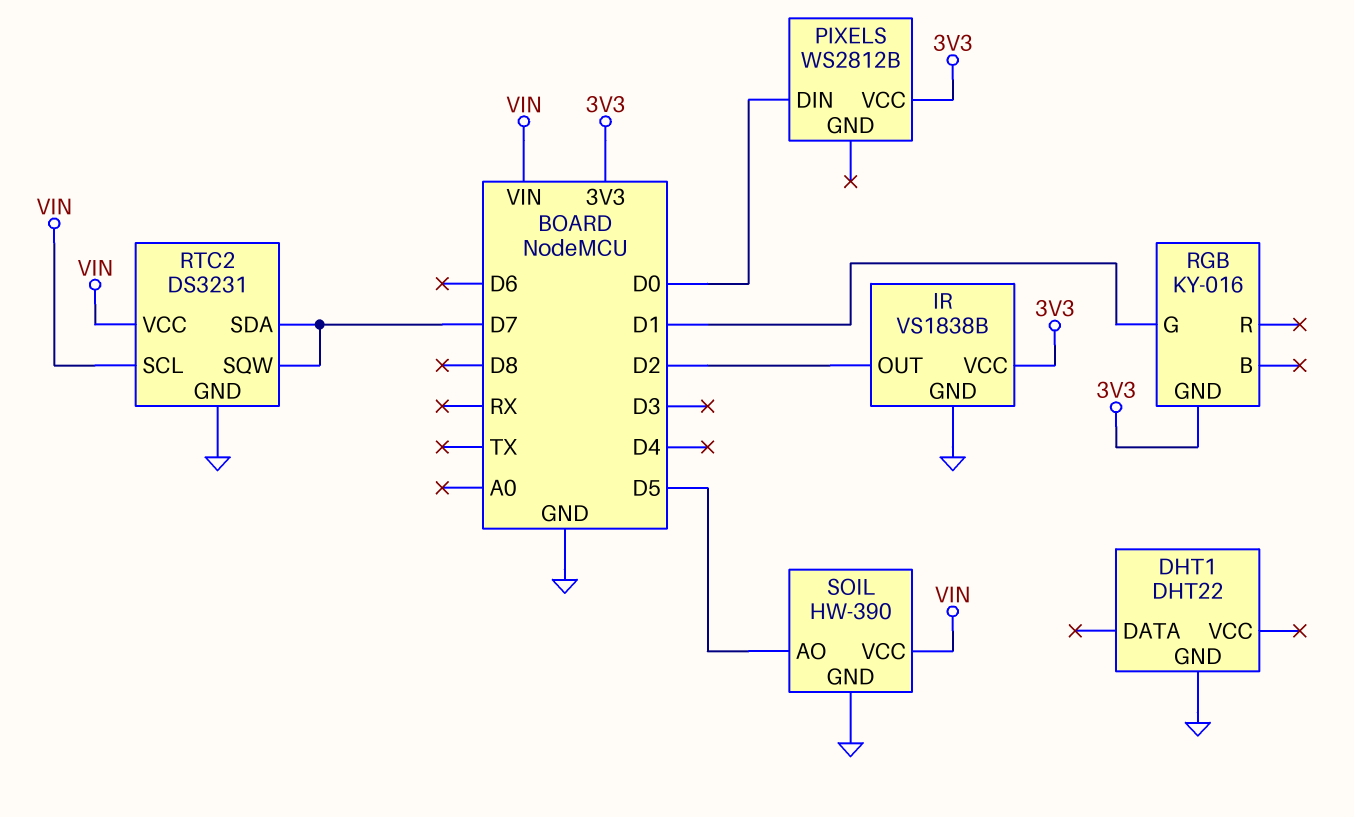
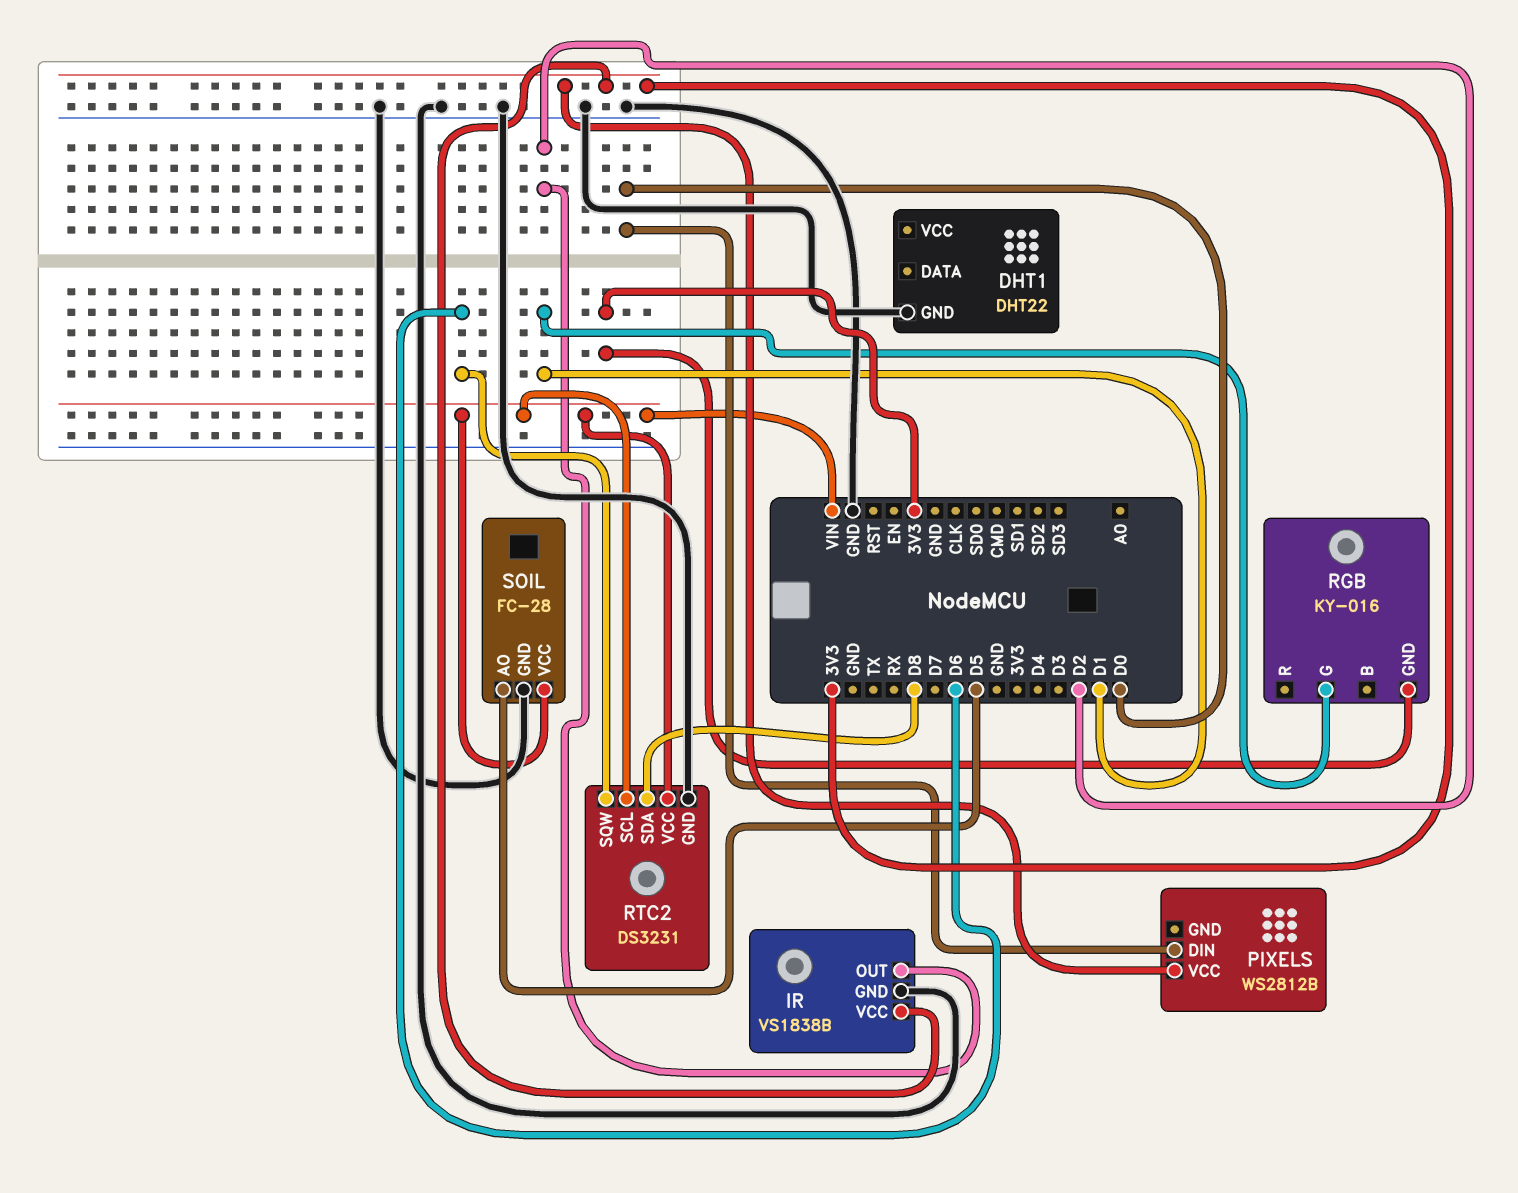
RTC2 pin SDA: D7 -> D8
RTC2 pin SQW: D7 -> D6
SOIL: HW-390 -> FC-28

